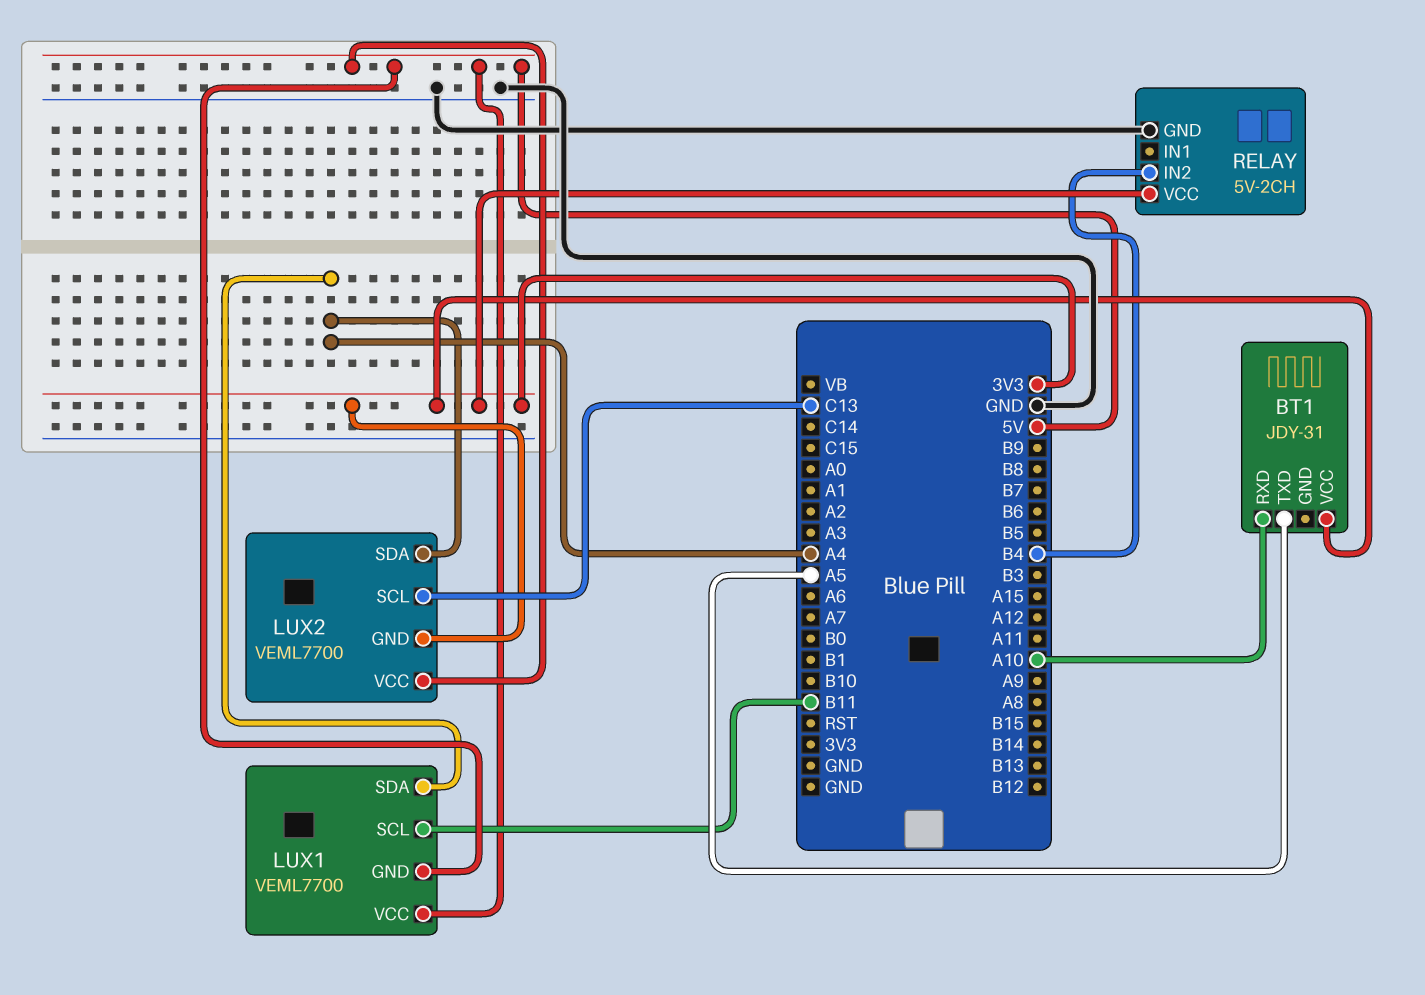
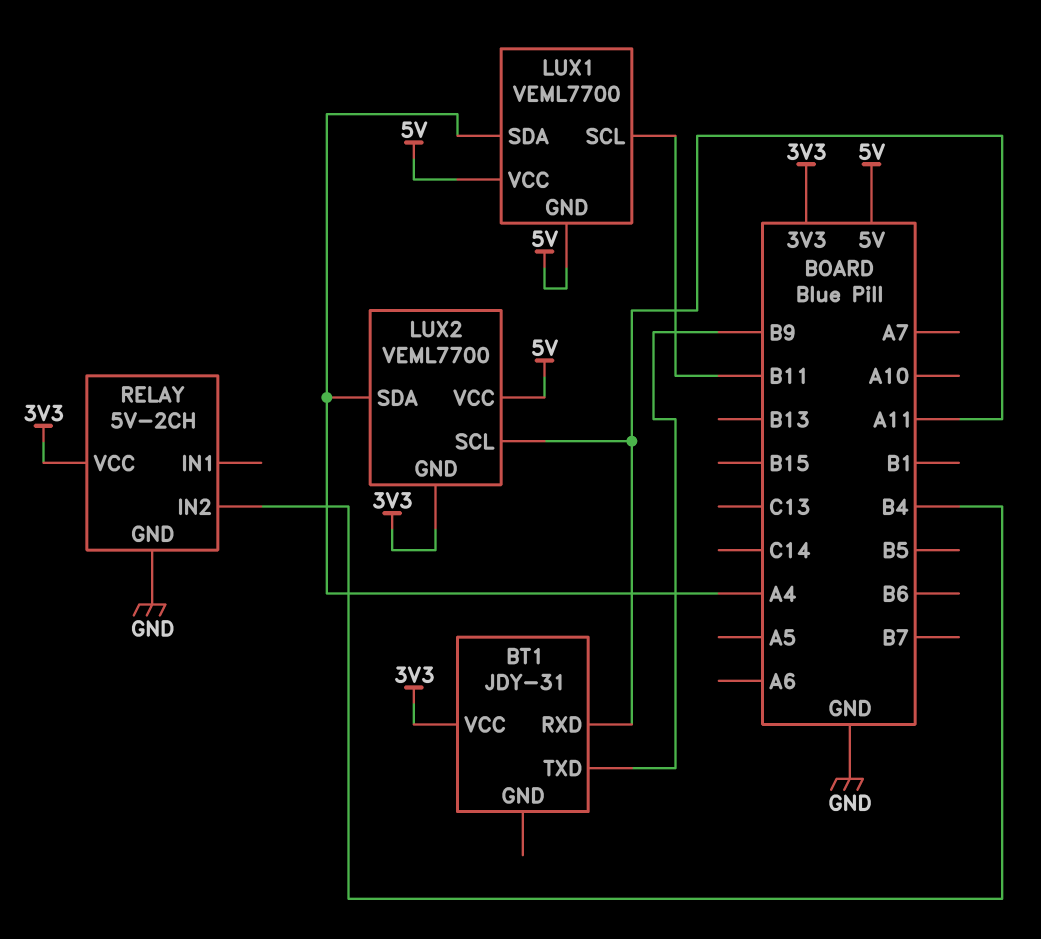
BT1 pin RXD: A10 -> A11
BT1 pin TXD: A5 -> B9
LUX2 pin SCL: C13 -> A11

